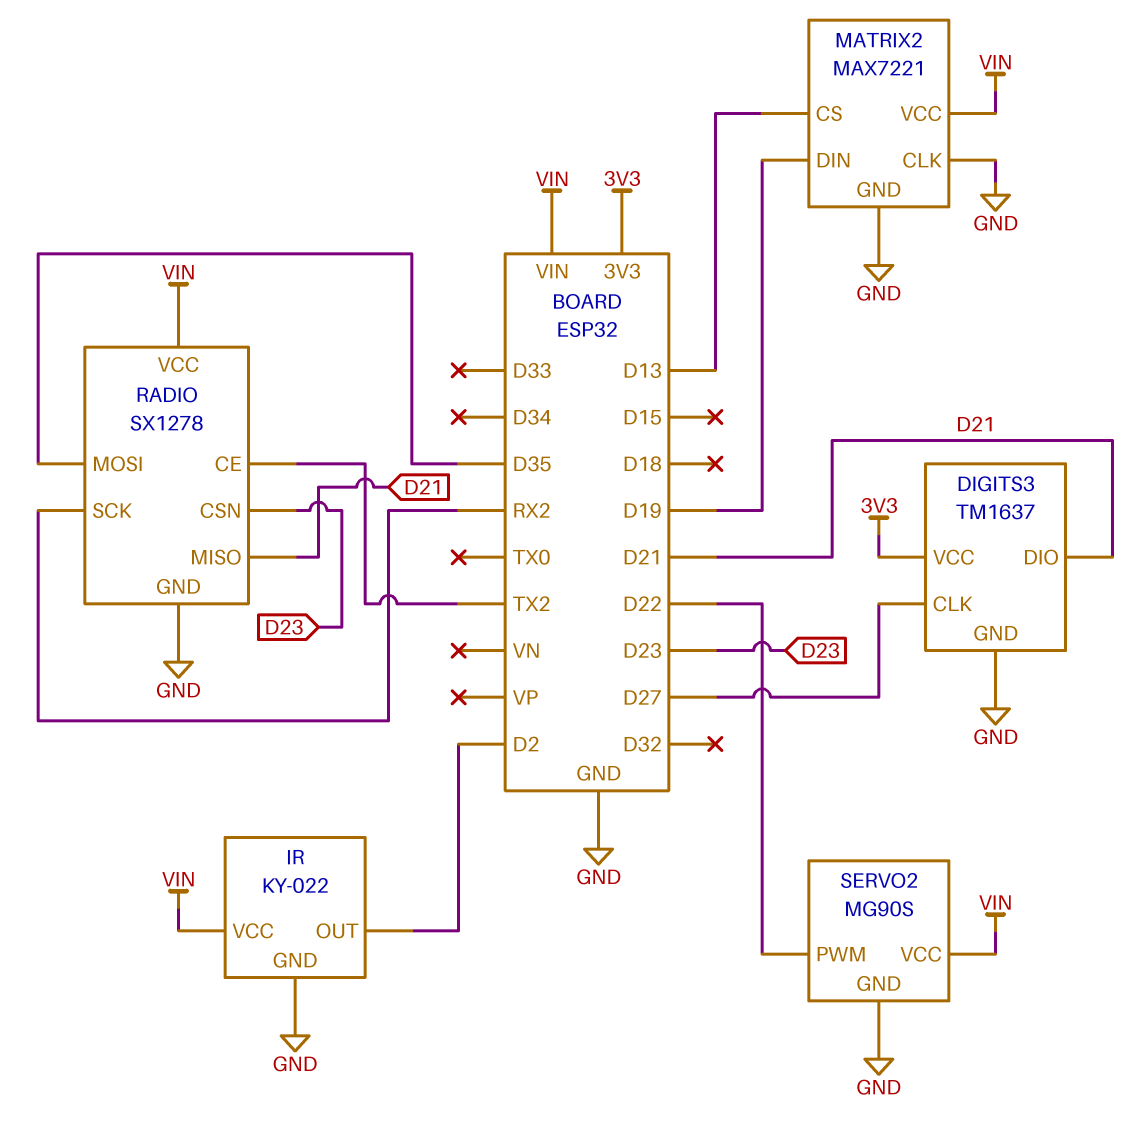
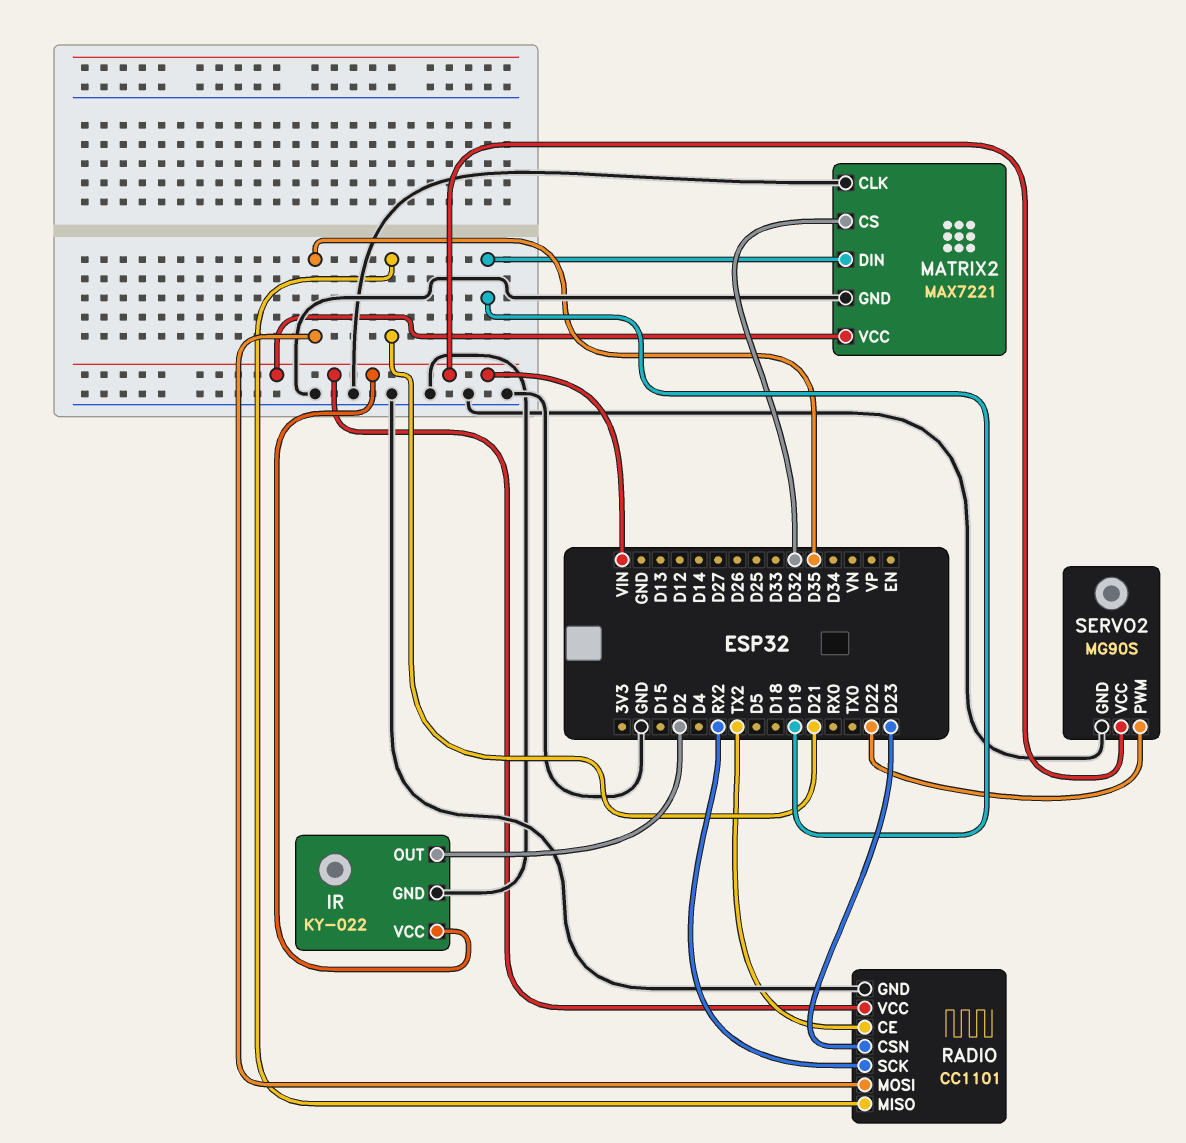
DIGITS3: TM1637 -> none
DIGITS3 pin CLK: D27 -> none
DIGITS3 pin DIO: D21 -> none
DIGITS3 pin GND: GND -> none
DIGITS3 pin VCC: 3V3 -> none
MATRIX2 pin CS: D13 -> D32
RADIO: SX1278 -> CC1101

